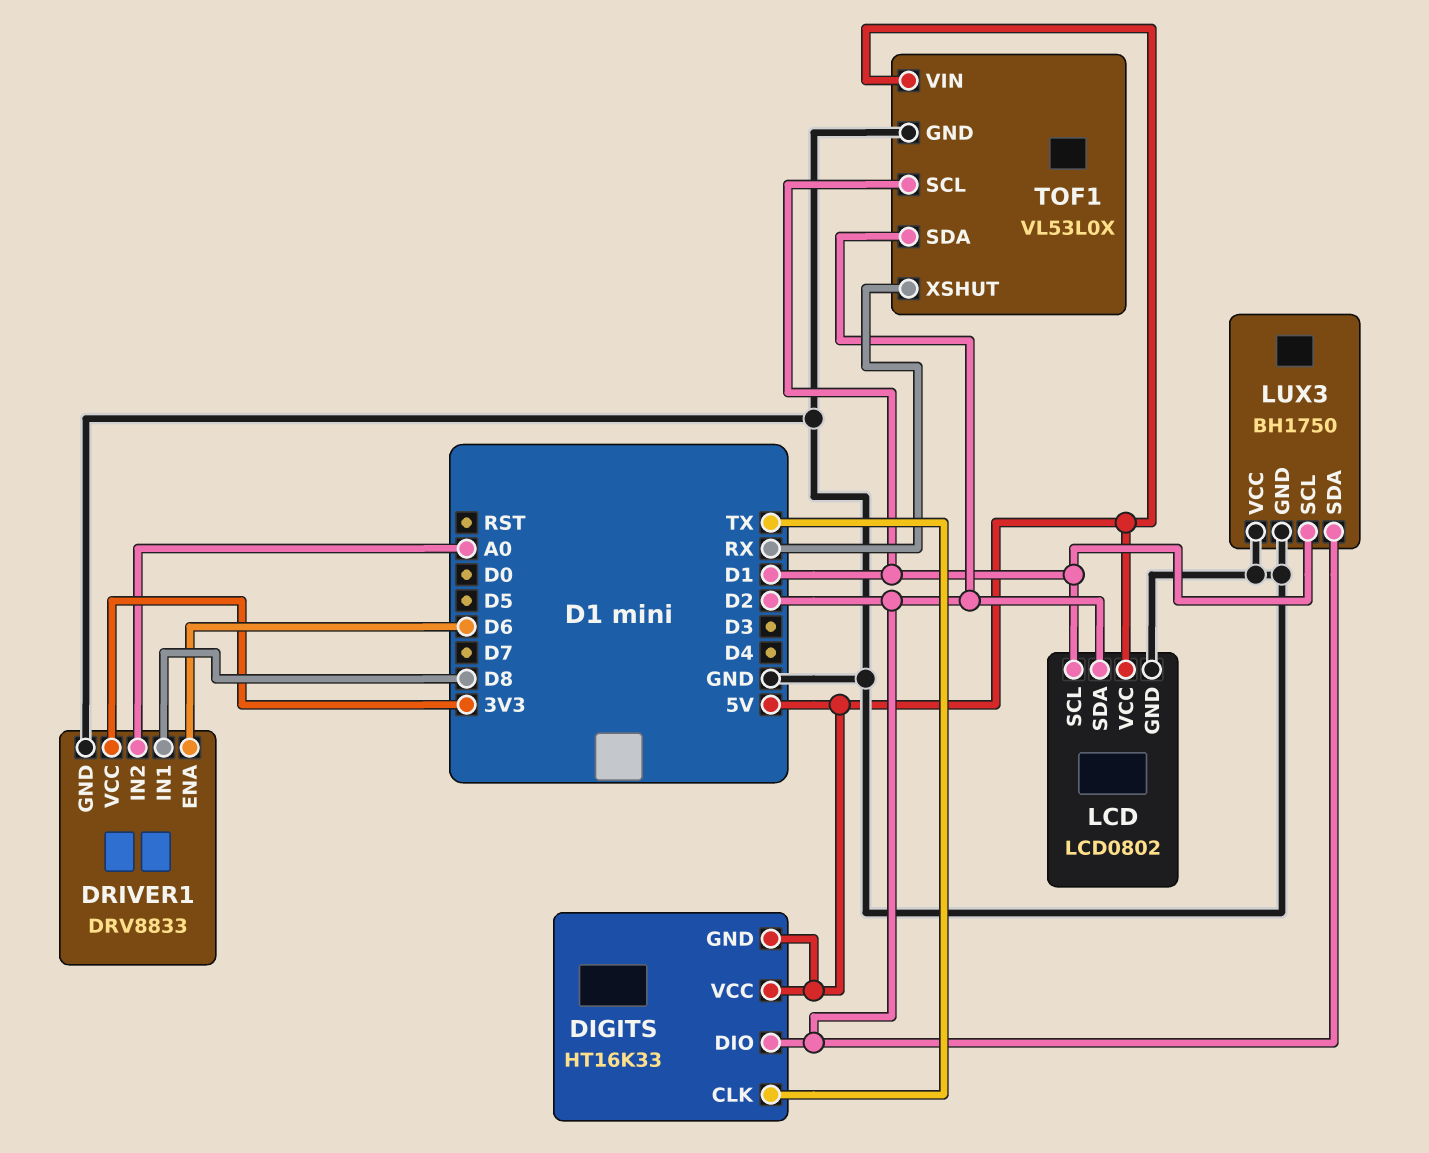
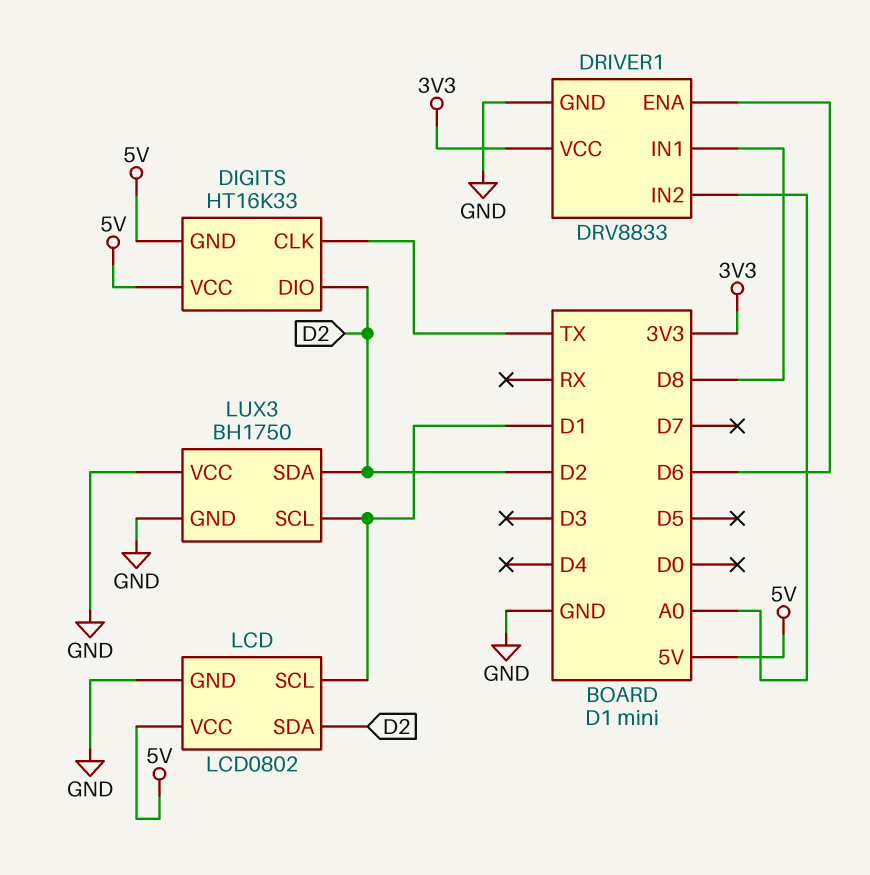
TOF1: VL53L0X -> none
TOF1 pin GND: GND -> none
TOF1 pin SCL: D1 -> none
TOF1 pin SDA: D2 -> none
TOF1 pin VIN: 5V -> none
TOF1 pin XSHUT: RX -> none

